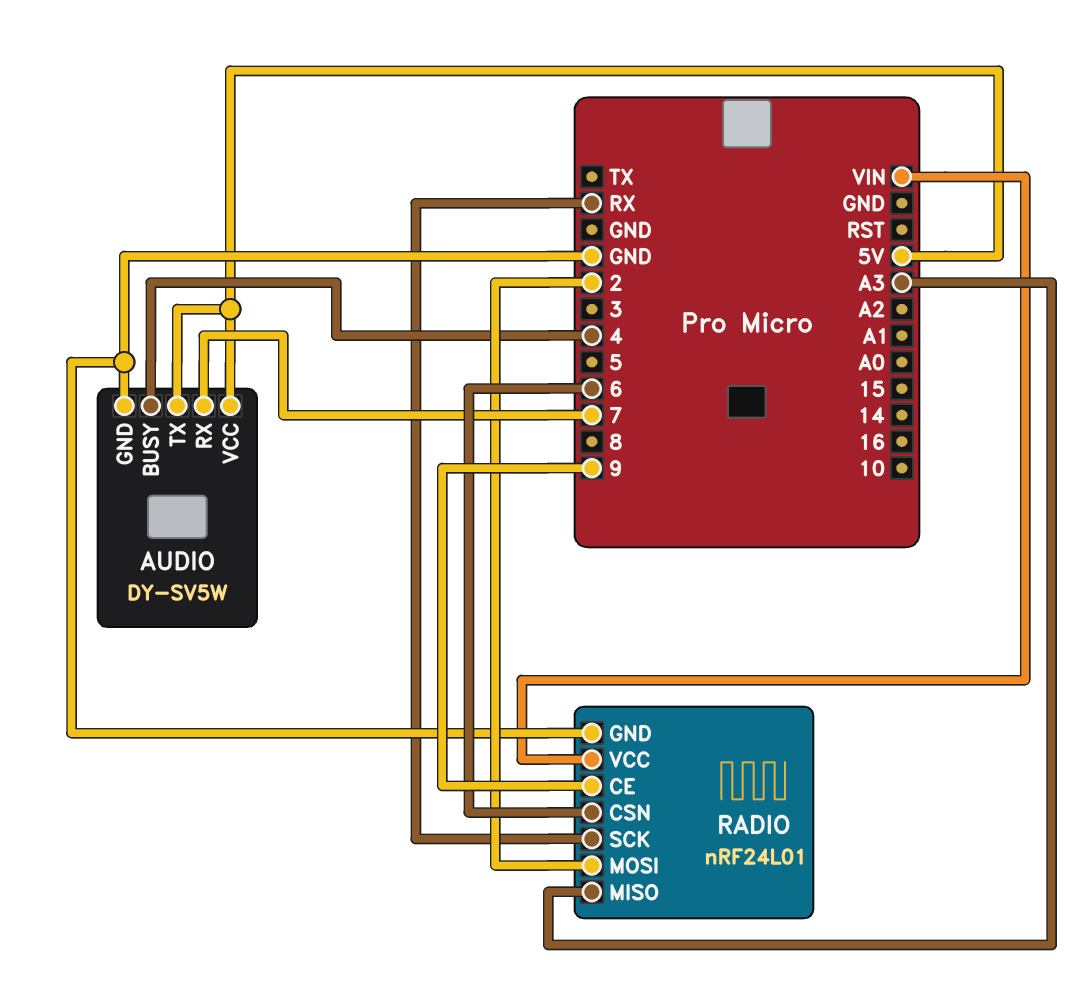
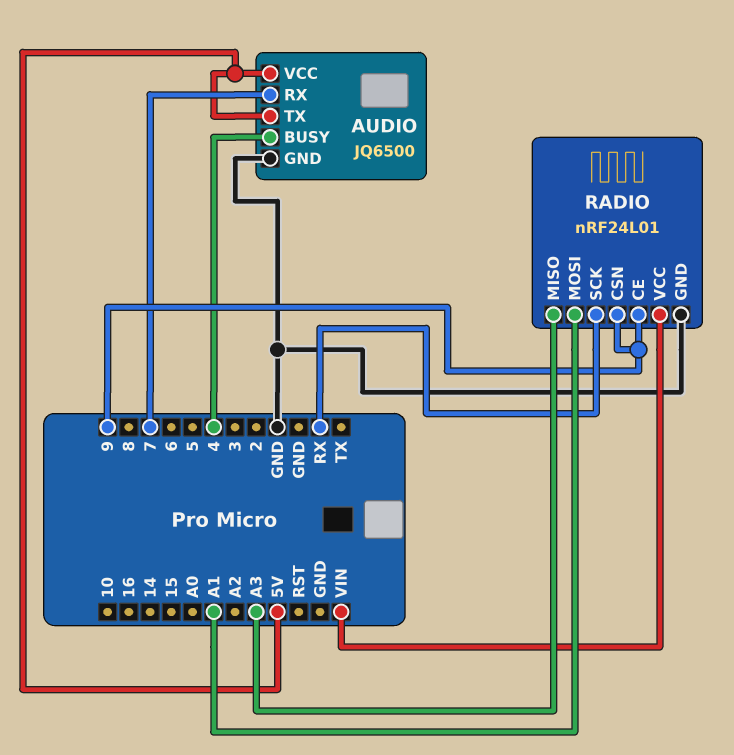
AUDIO: DY-SV5W -> JQ6500
RADIO pin CSN: 6 -> 9
RADIO pin MOSI: 2 -> A1

